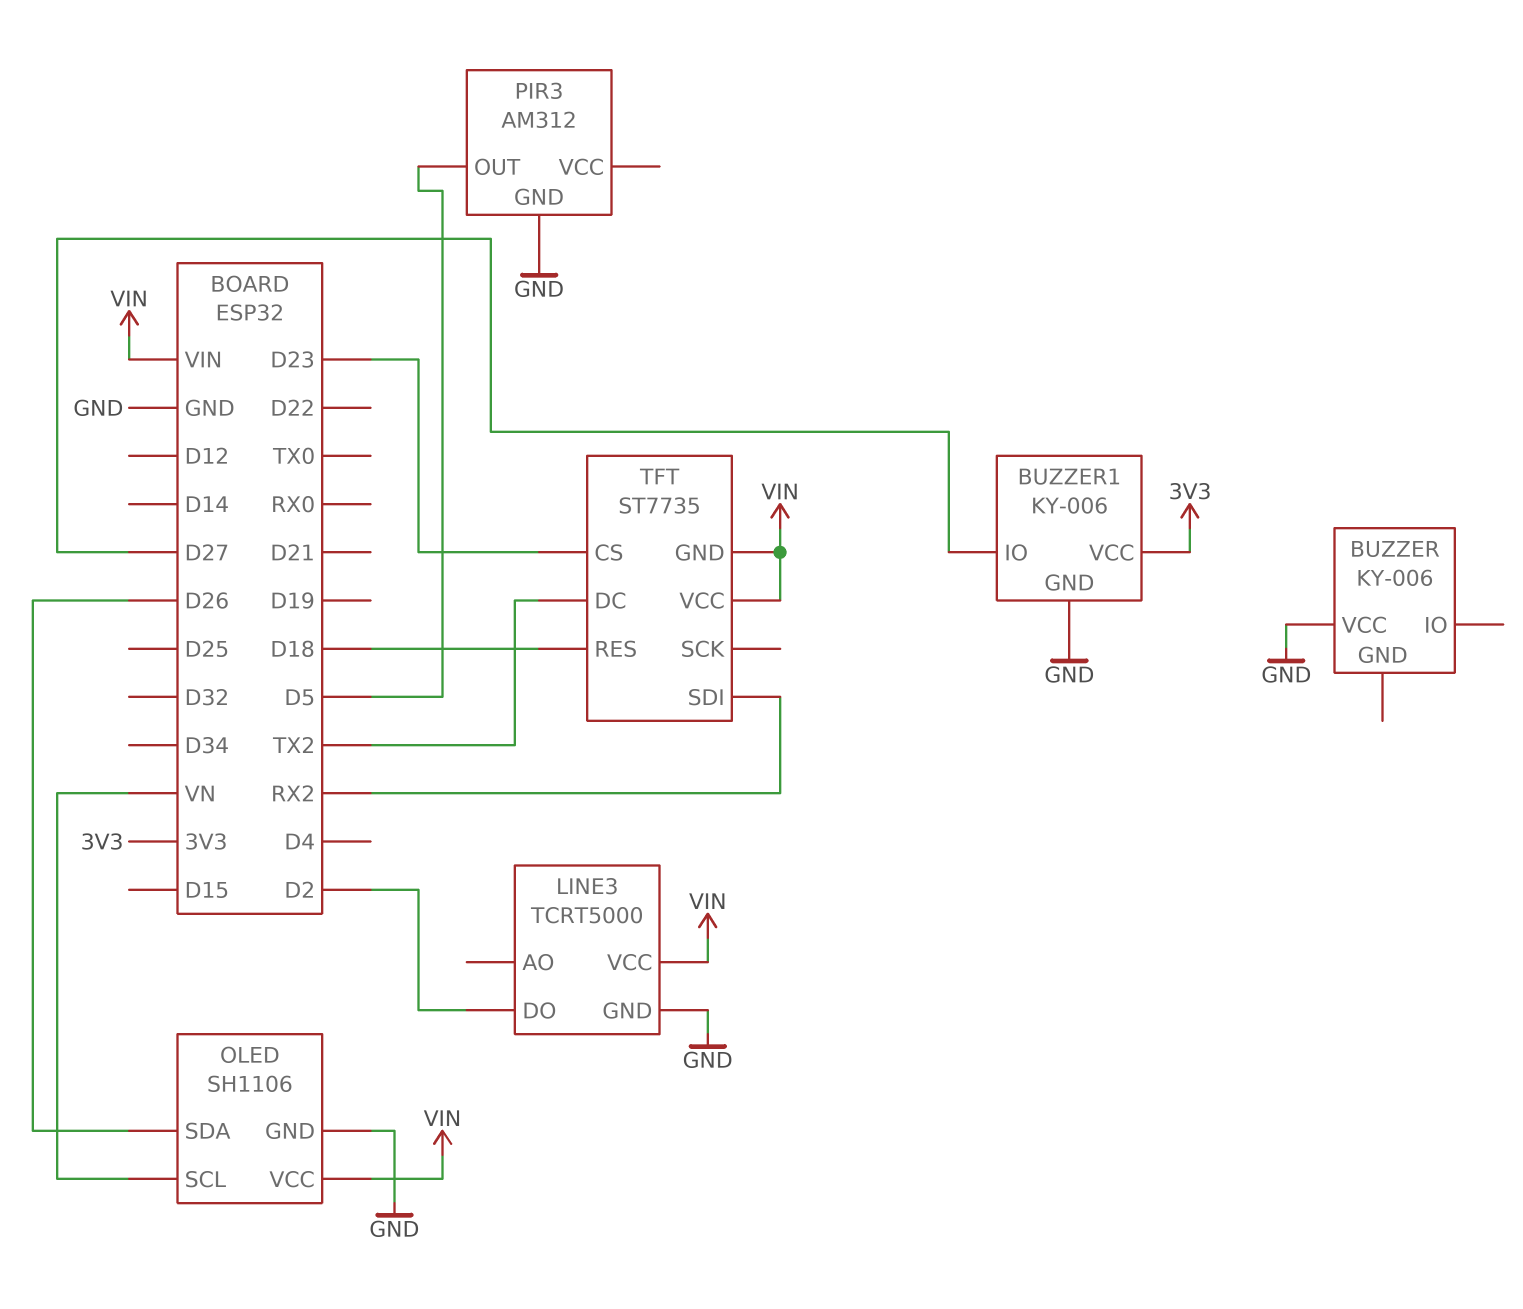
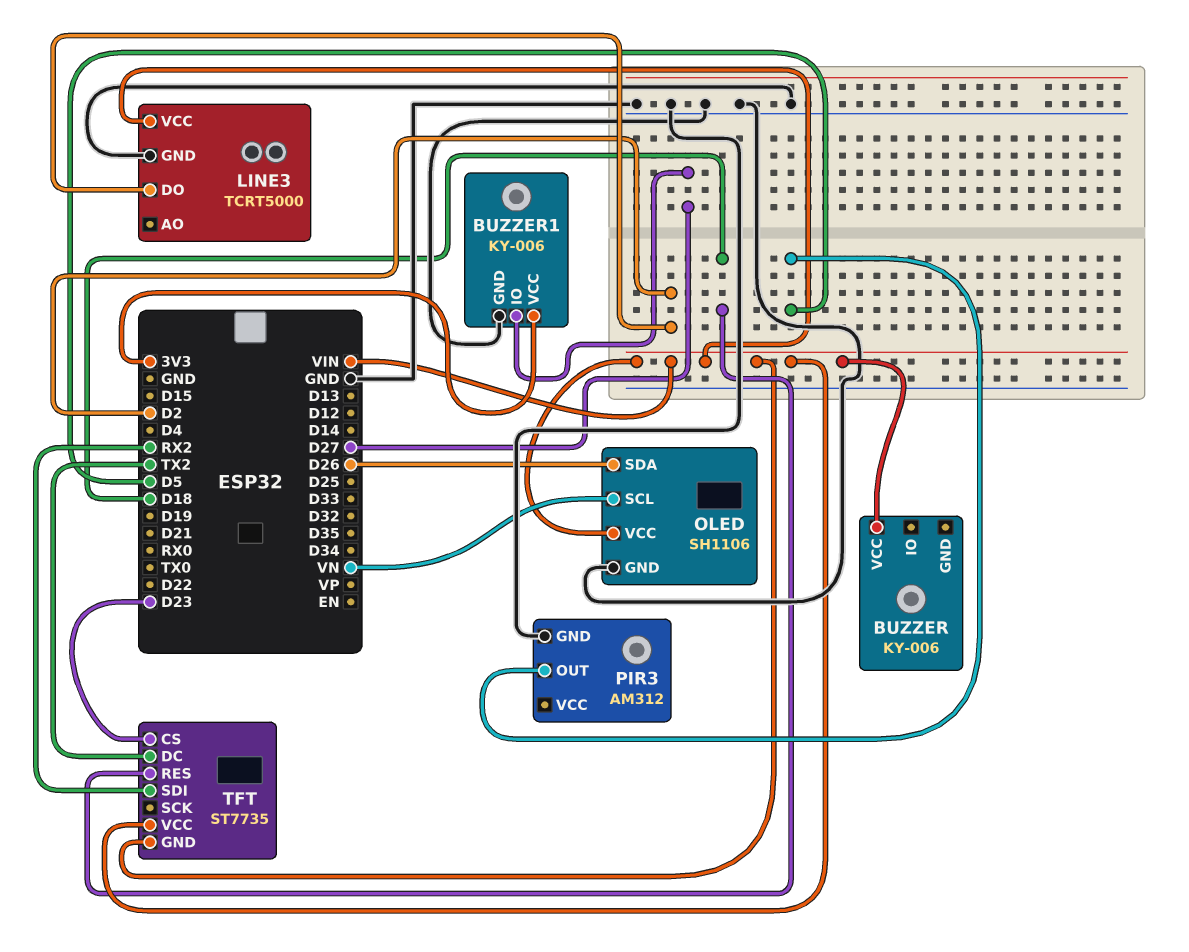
BUZZER pin VCC: GND -> VIN

